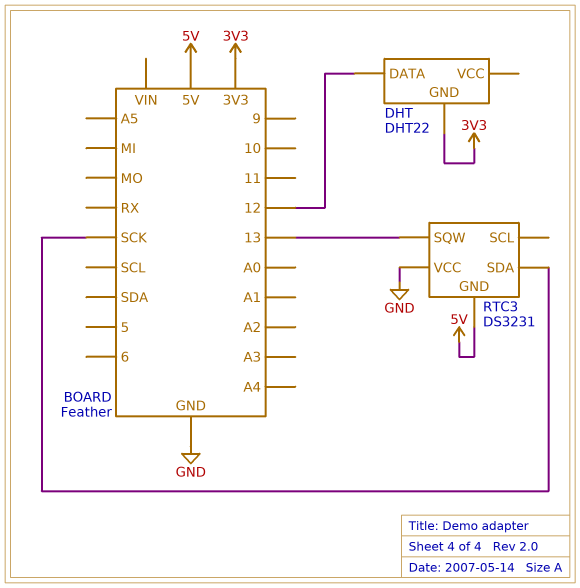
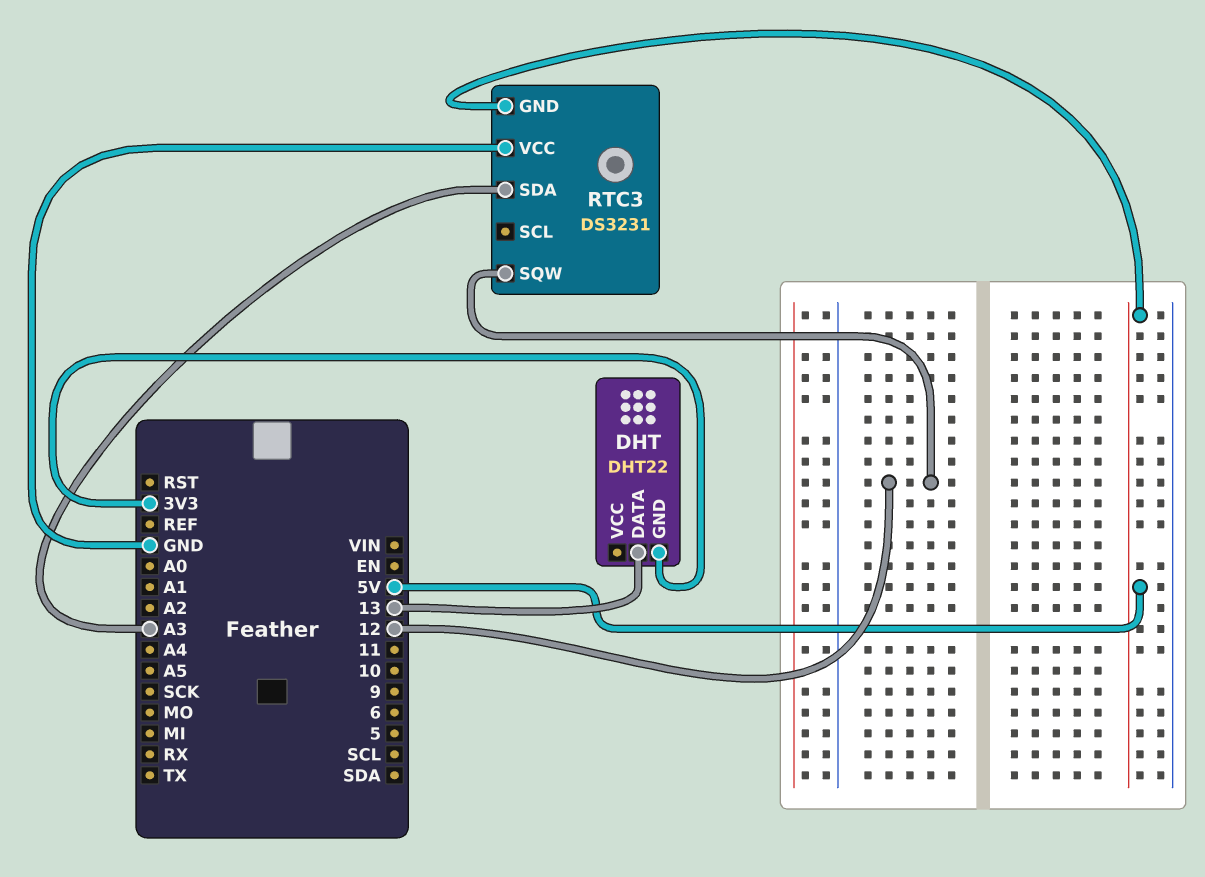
DHT pin DATA: 12 -> 13
RTC3 pin SDA: SCK -> A3
RTC3 pin SQW: 13 -> 12

